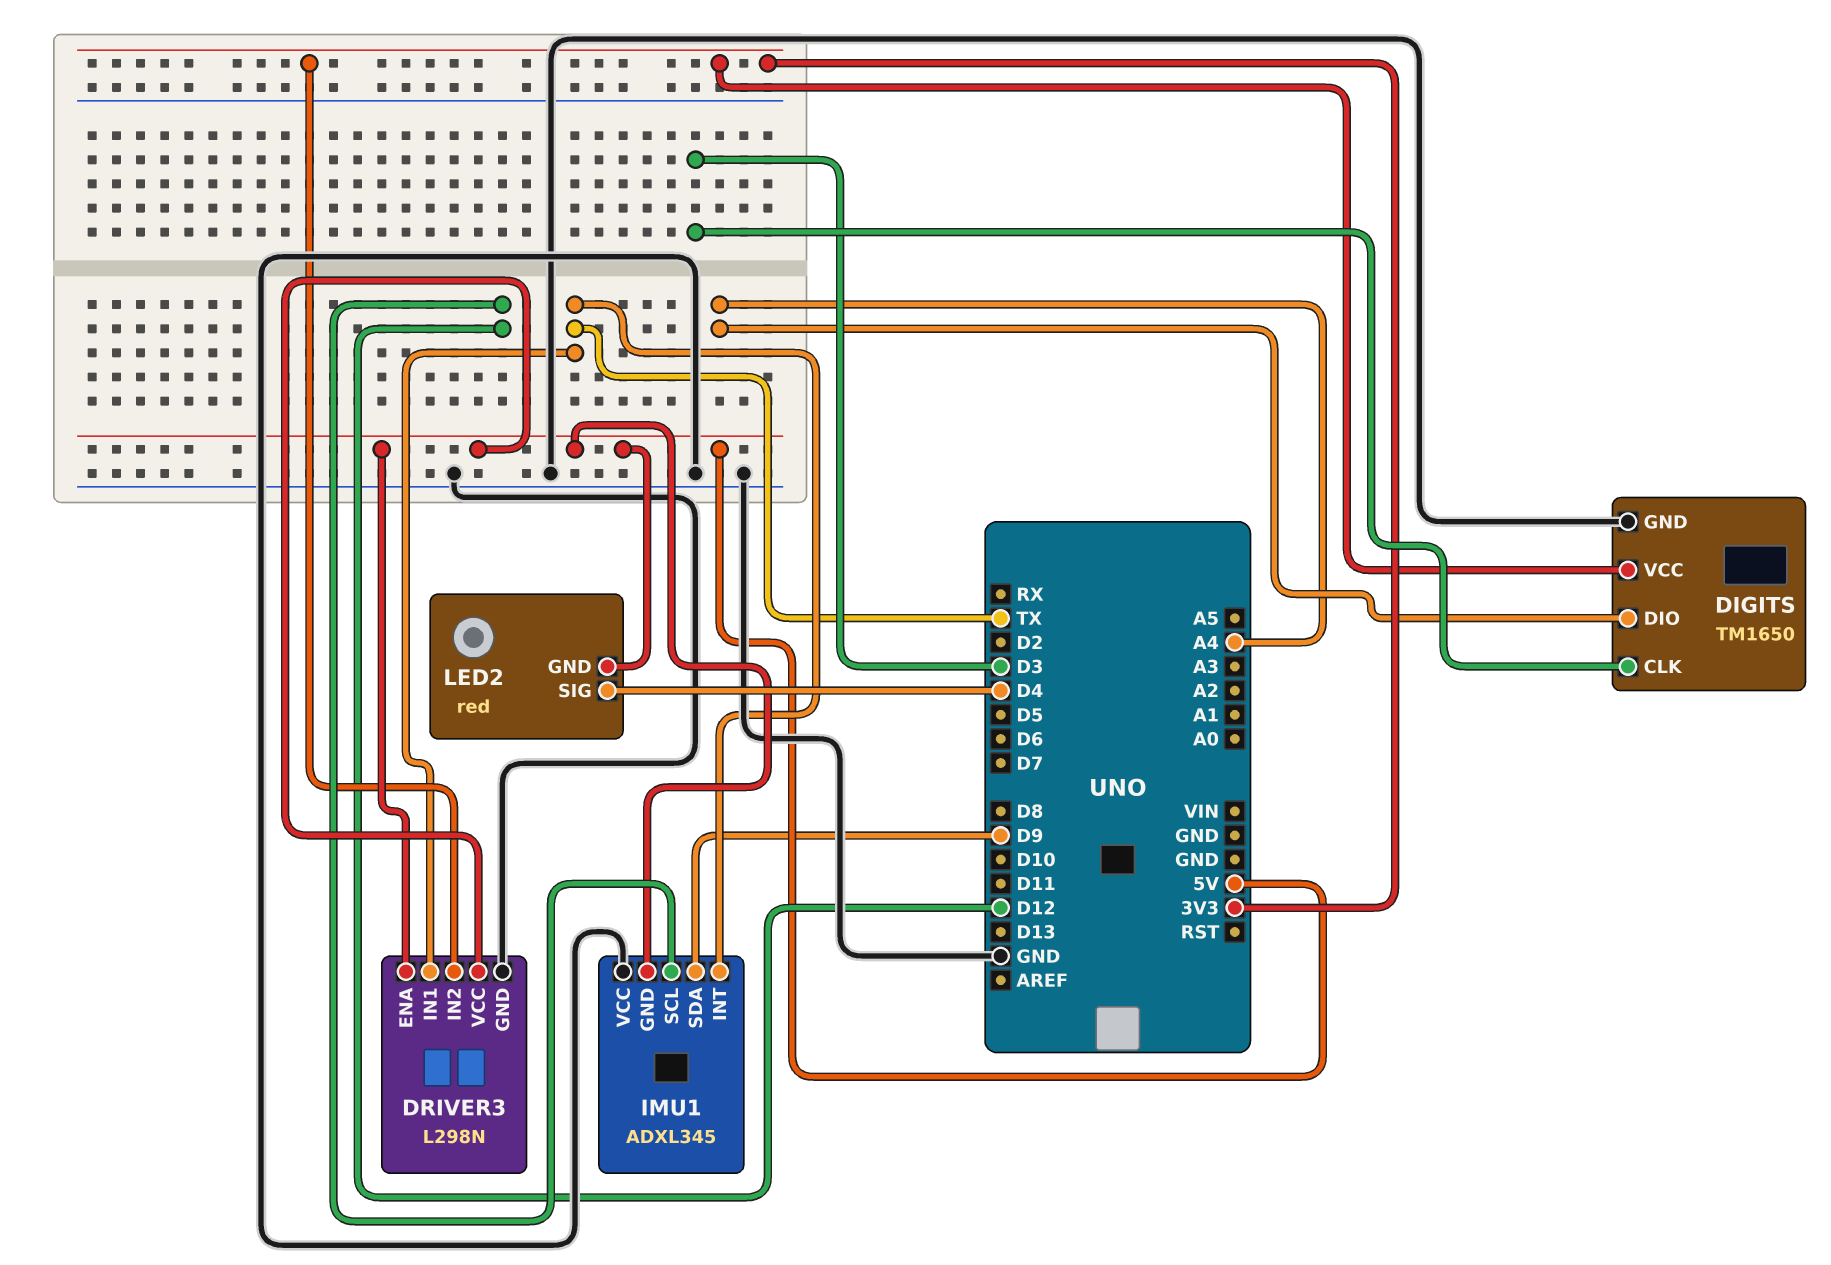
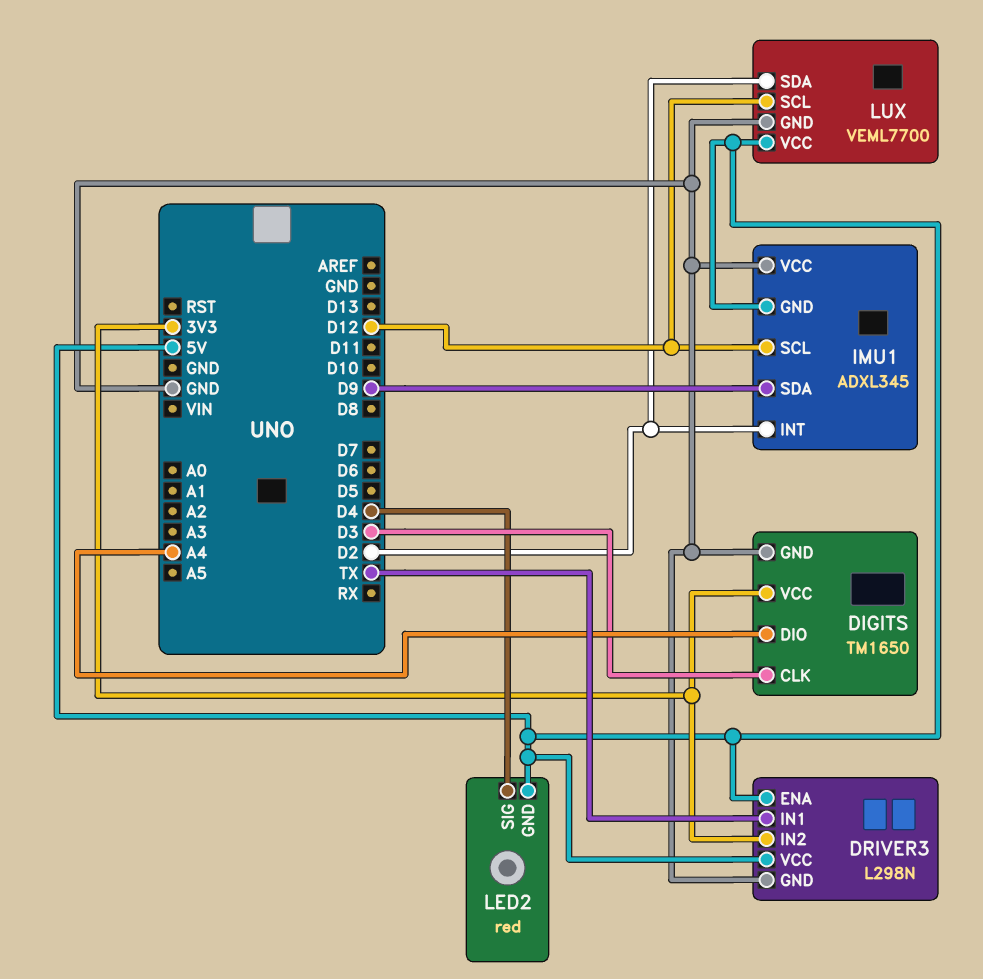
IMU1 pin INT: TX -> D2
LUX: none -> VEML7700
LUX pin GND: none -> GND
LUX pin SCL: none -> D12
LUX pin SDA: none -> D2
LUX pin VCC: none -> 5V

